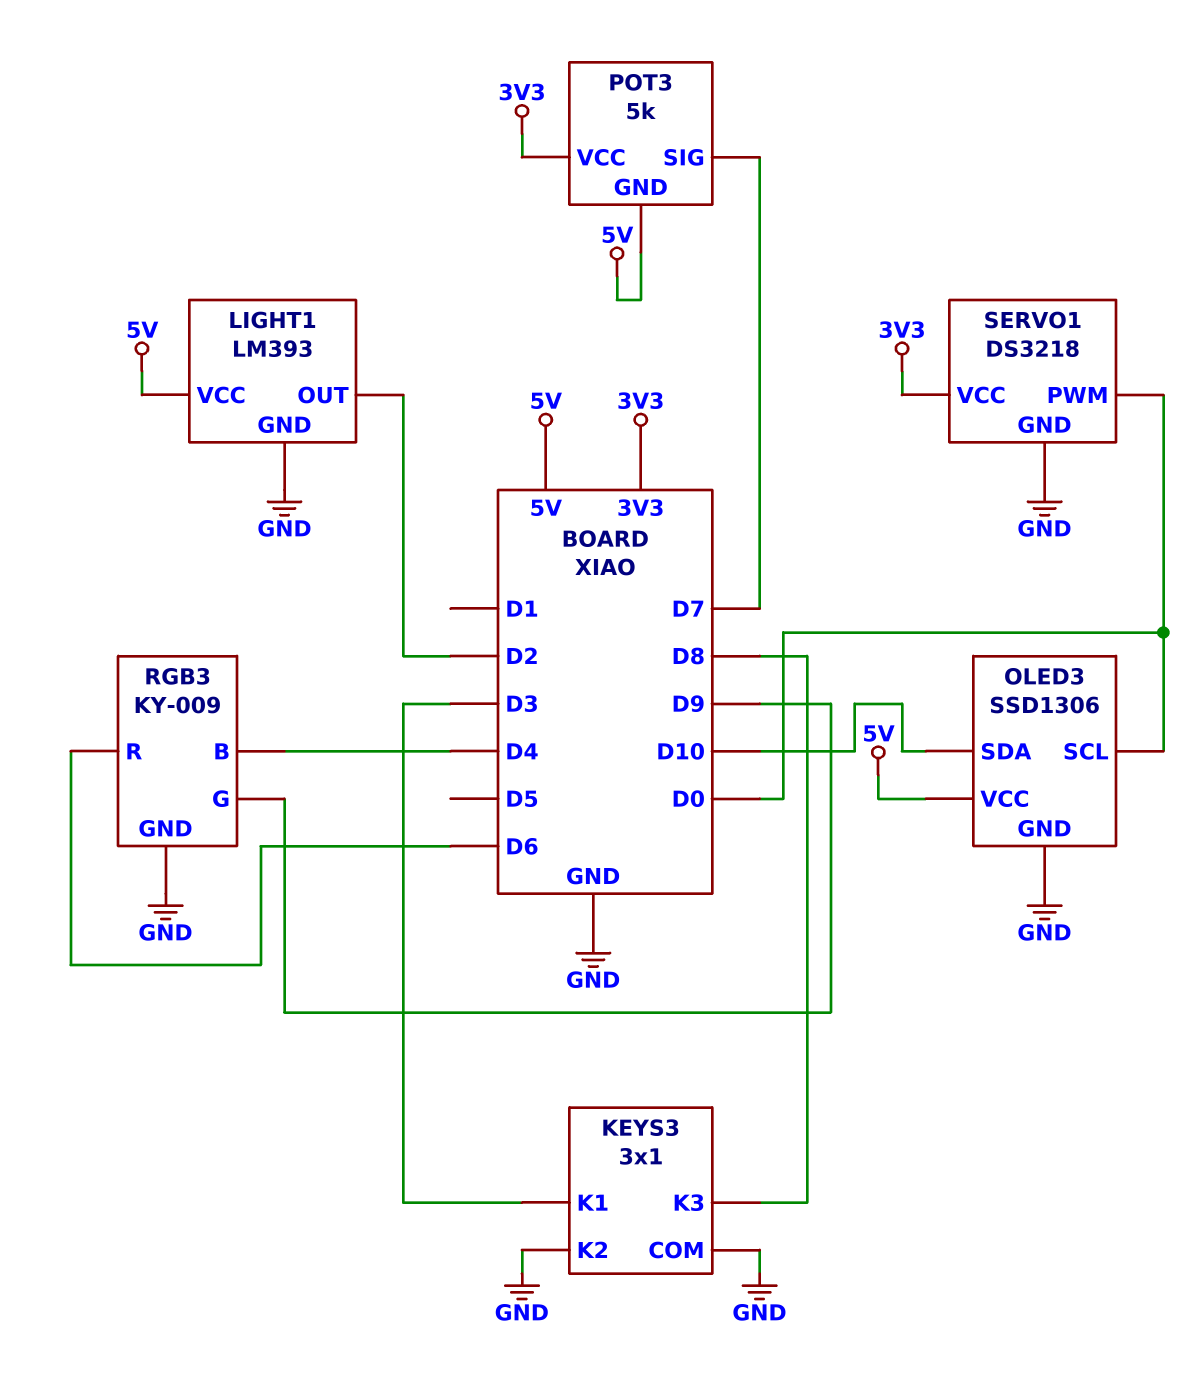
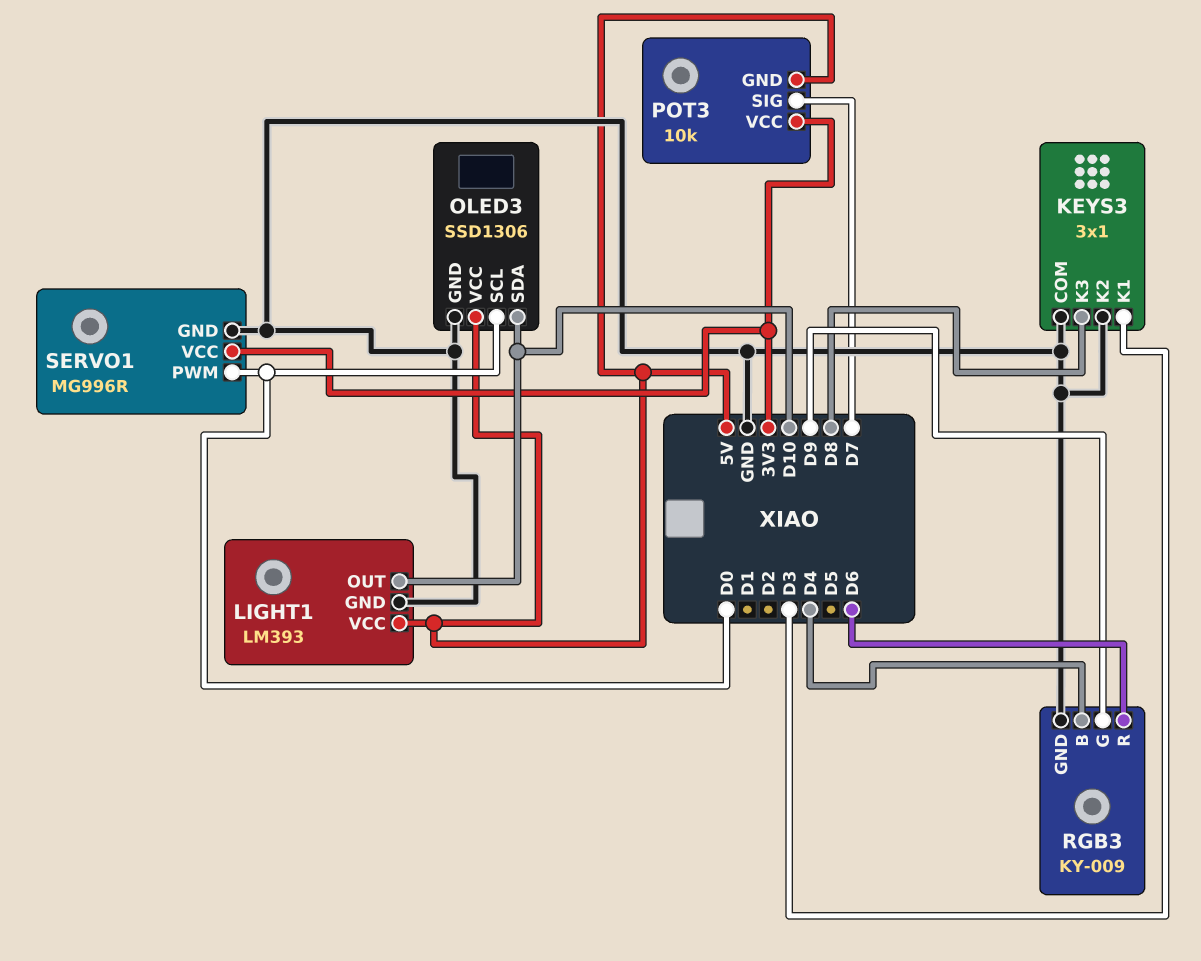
LIGHT1 pin OUT: D2 -> D10
POT3: 5k -> 10k
SERVO1: DS3218 -> MG996R

